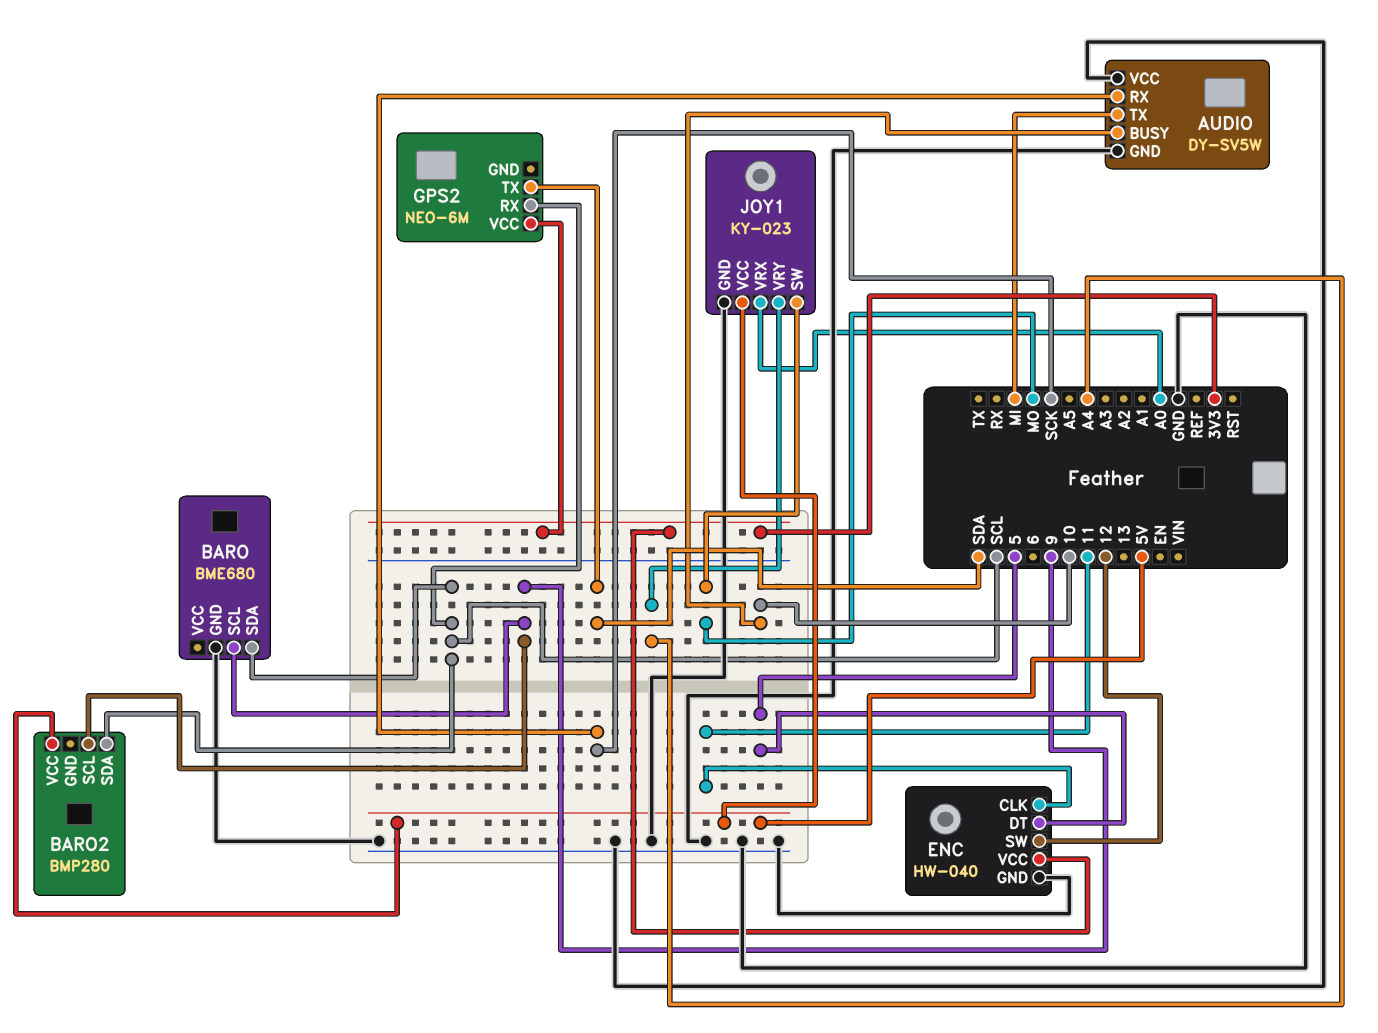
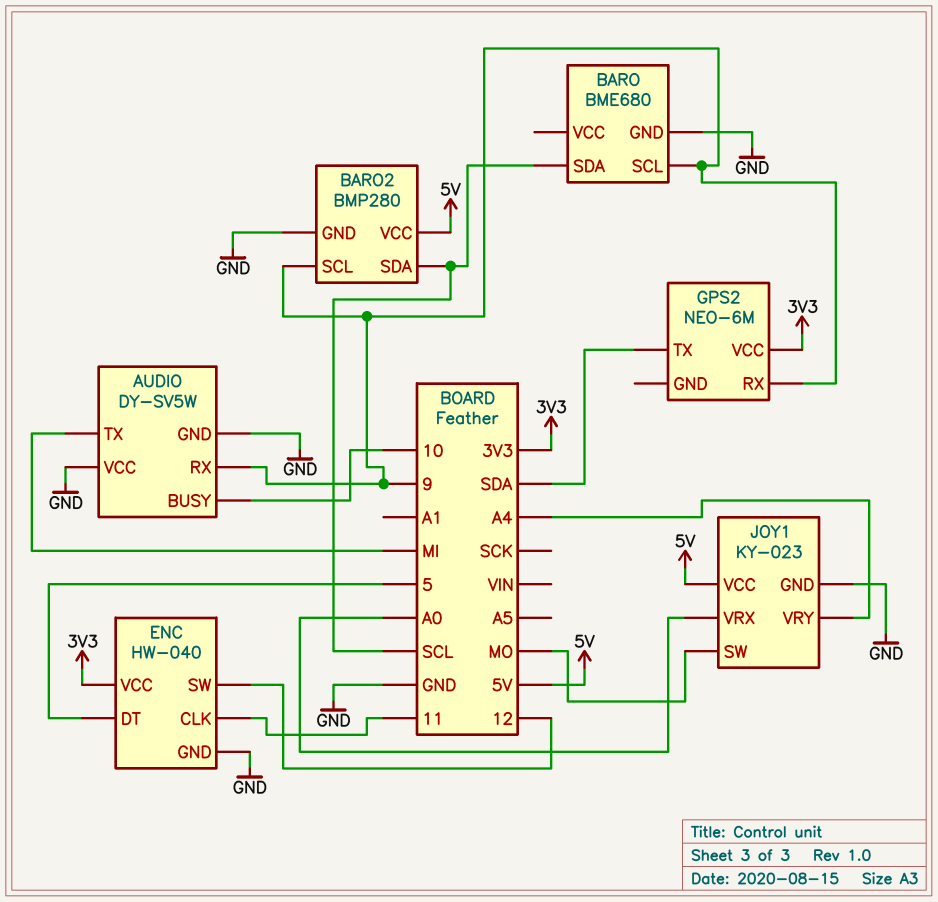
AUDIO pin RX: SCK -> 9
BARO2 pin GND: none -> GND
GPS2 pin RX: SCL -> 9

